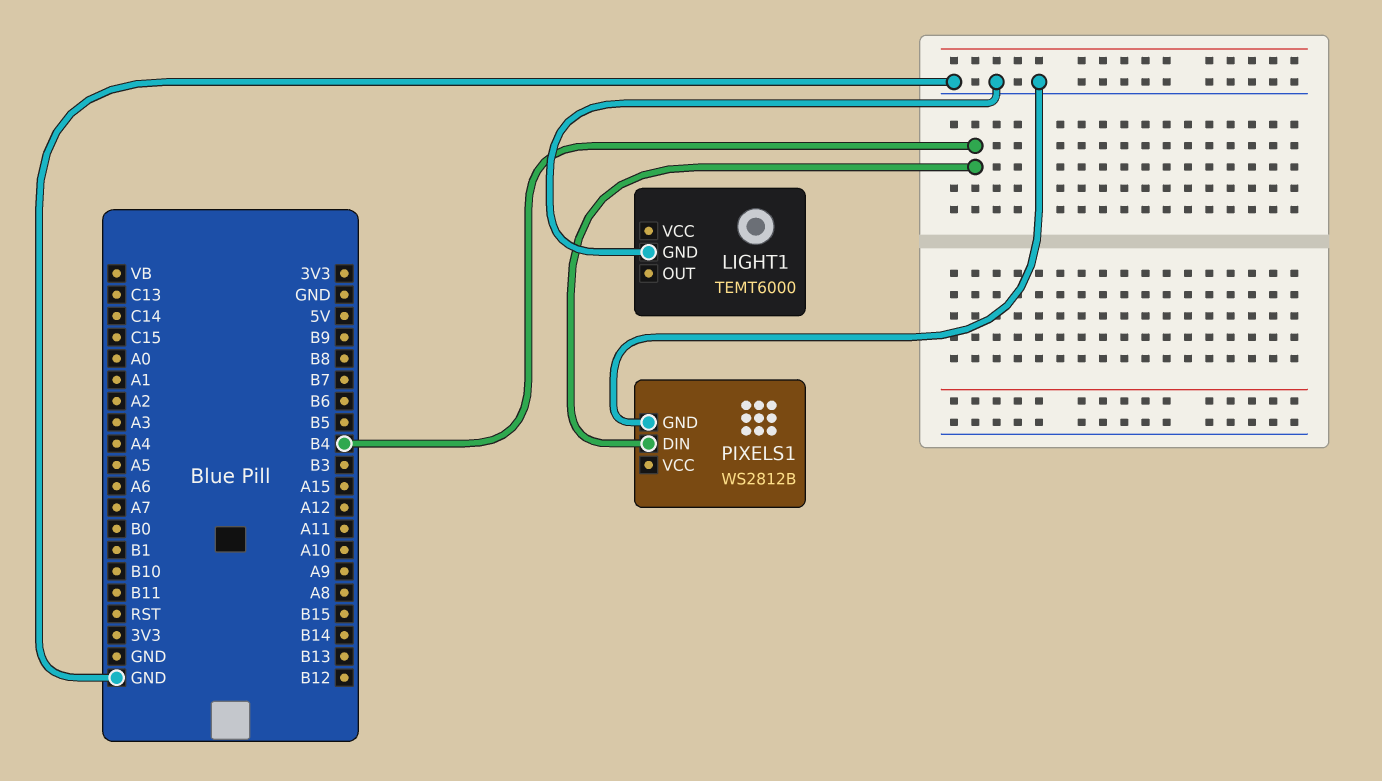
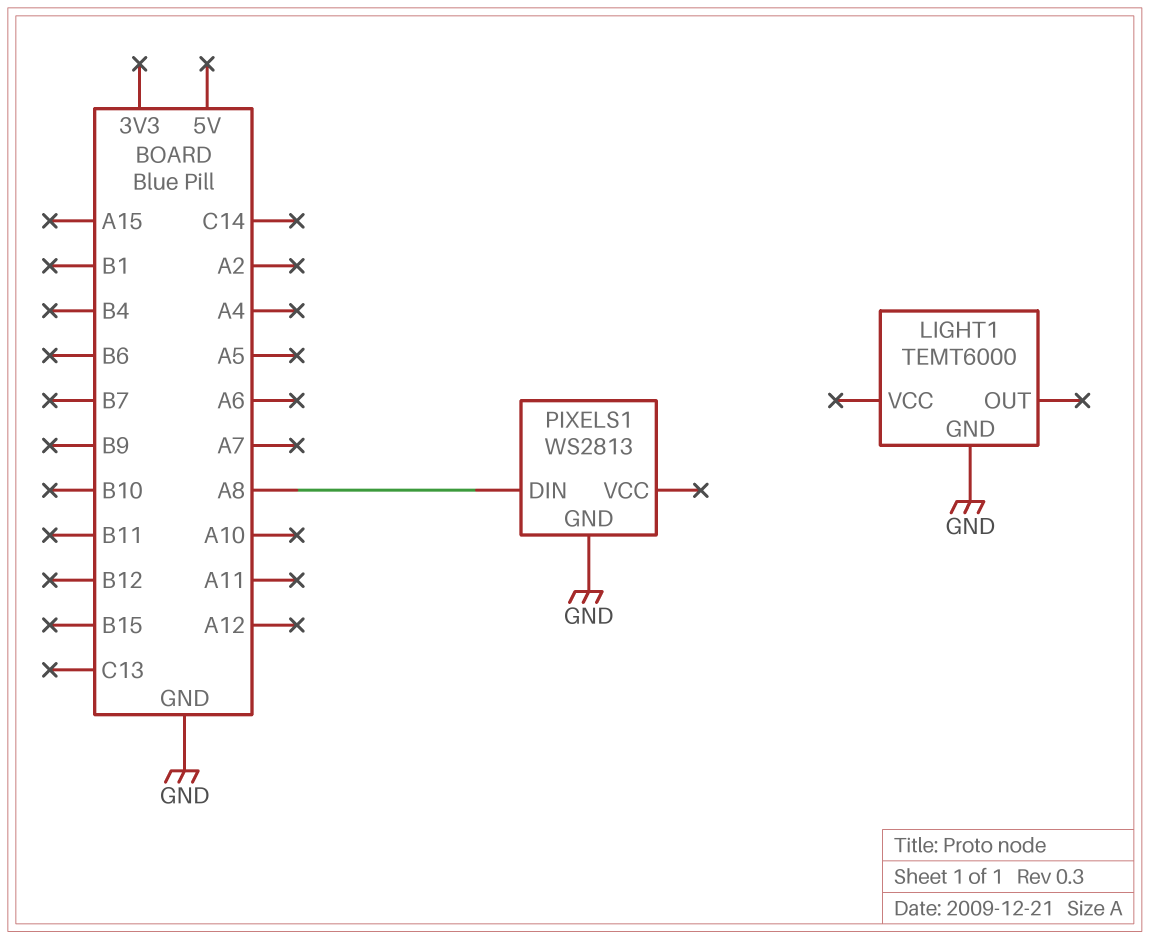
PIXELS1: WS2812B -> WS2813
PIXELS1 pin DIN: B4 -> A8

